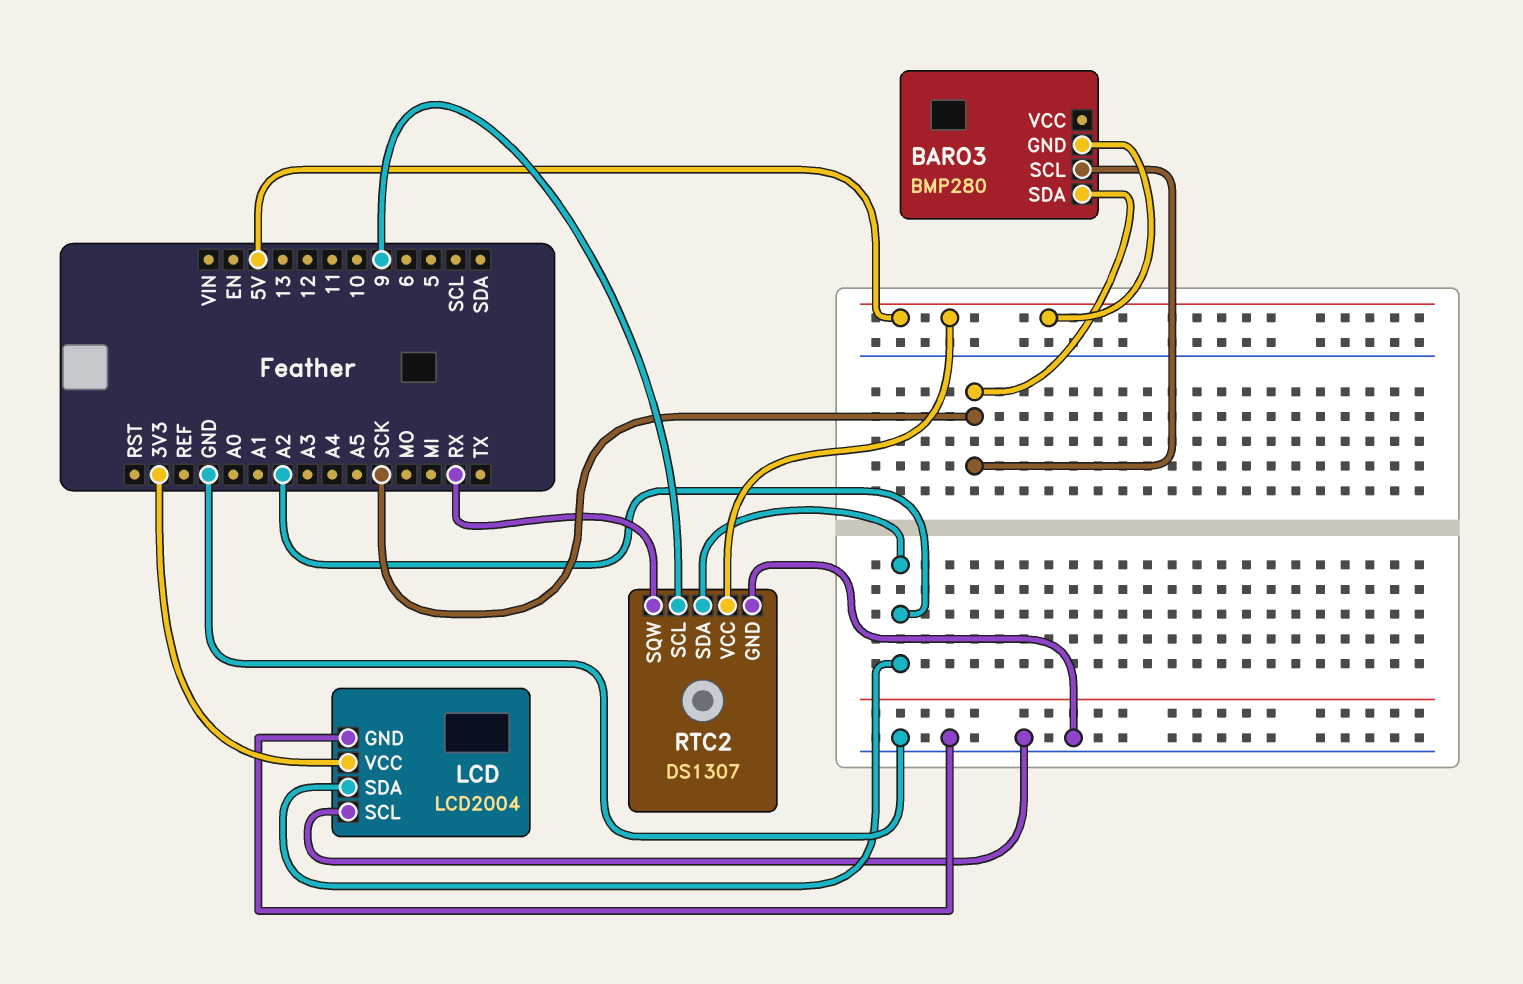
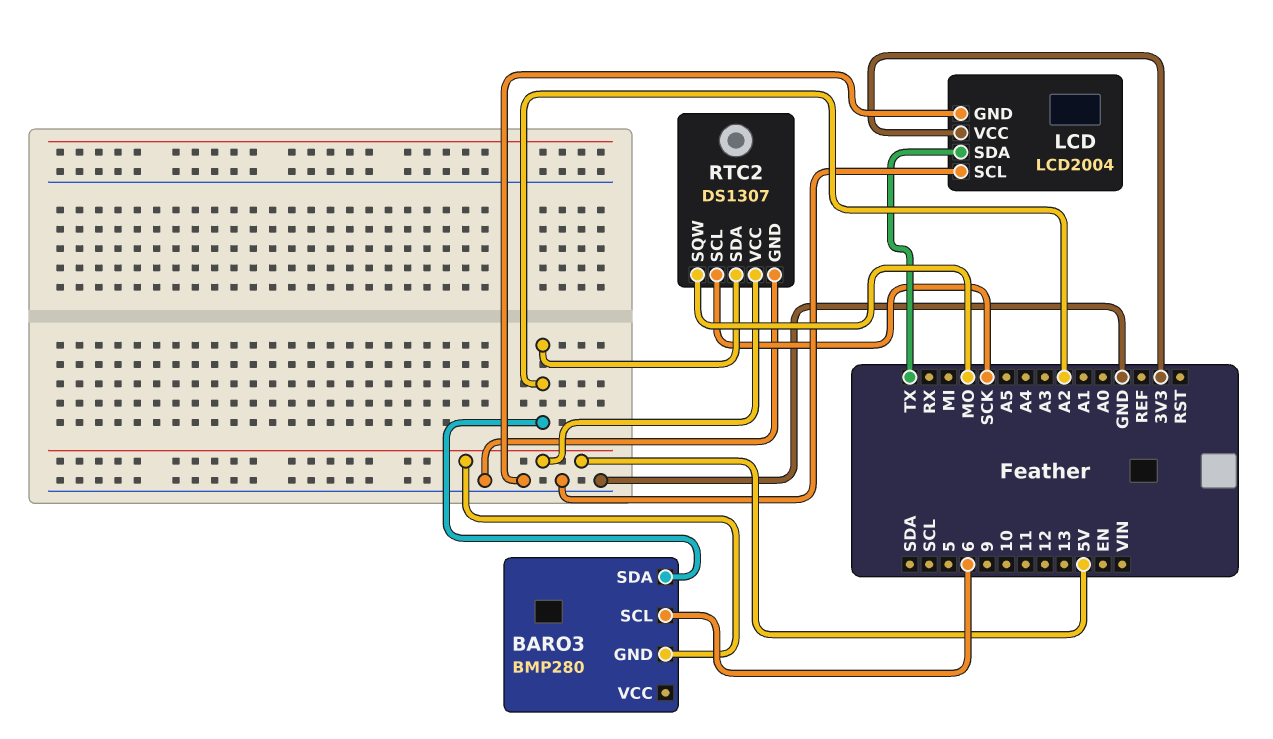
BARO3 pin SCL: SCK -> 6
BARO3 pin SDA: SCK -> A2
LCD pin SDA: A2 -> TX
RTC2 pin SCL: 9 -> SCK
RTC2 pin SQW: RX -> MO

